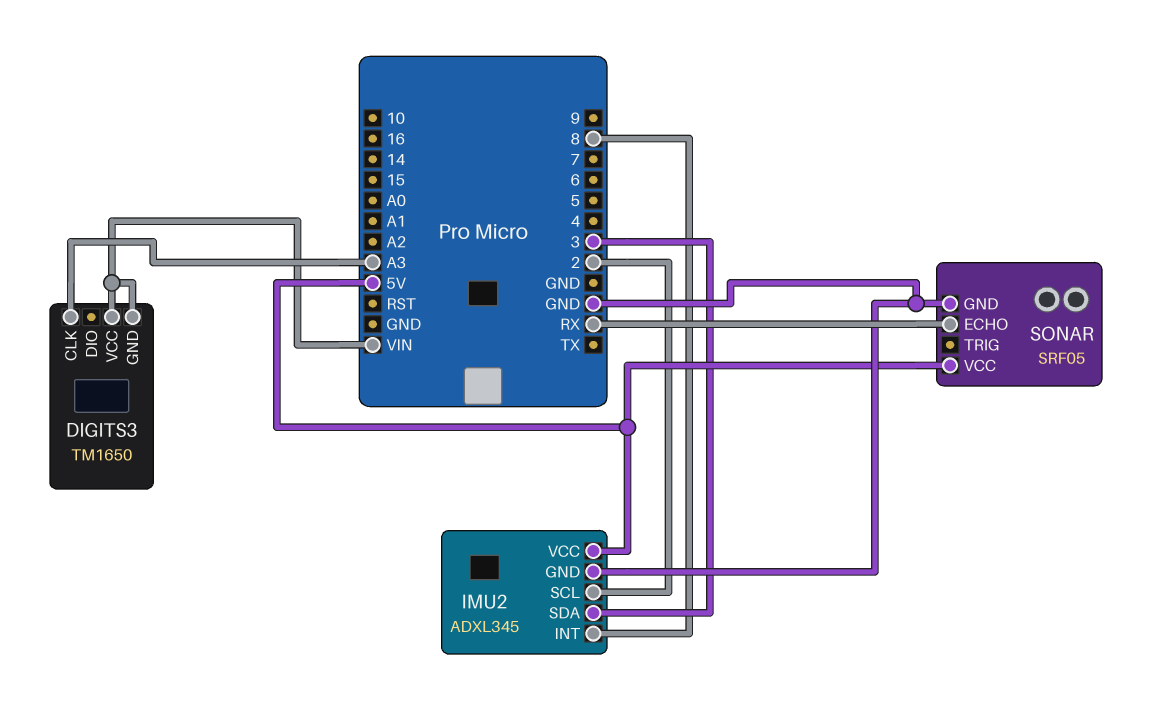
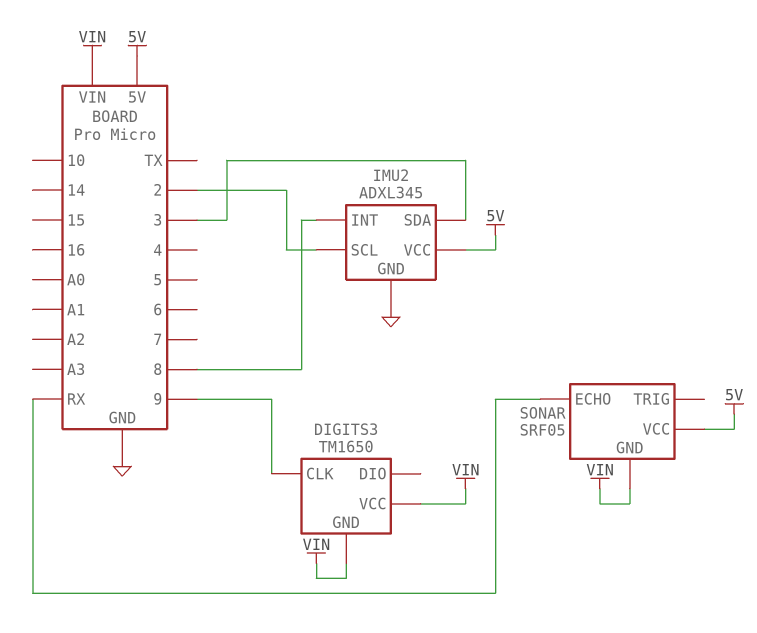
DIGITS3 pin CLK: A3 -> 9
SONAR pin GND: GND -> VIN

